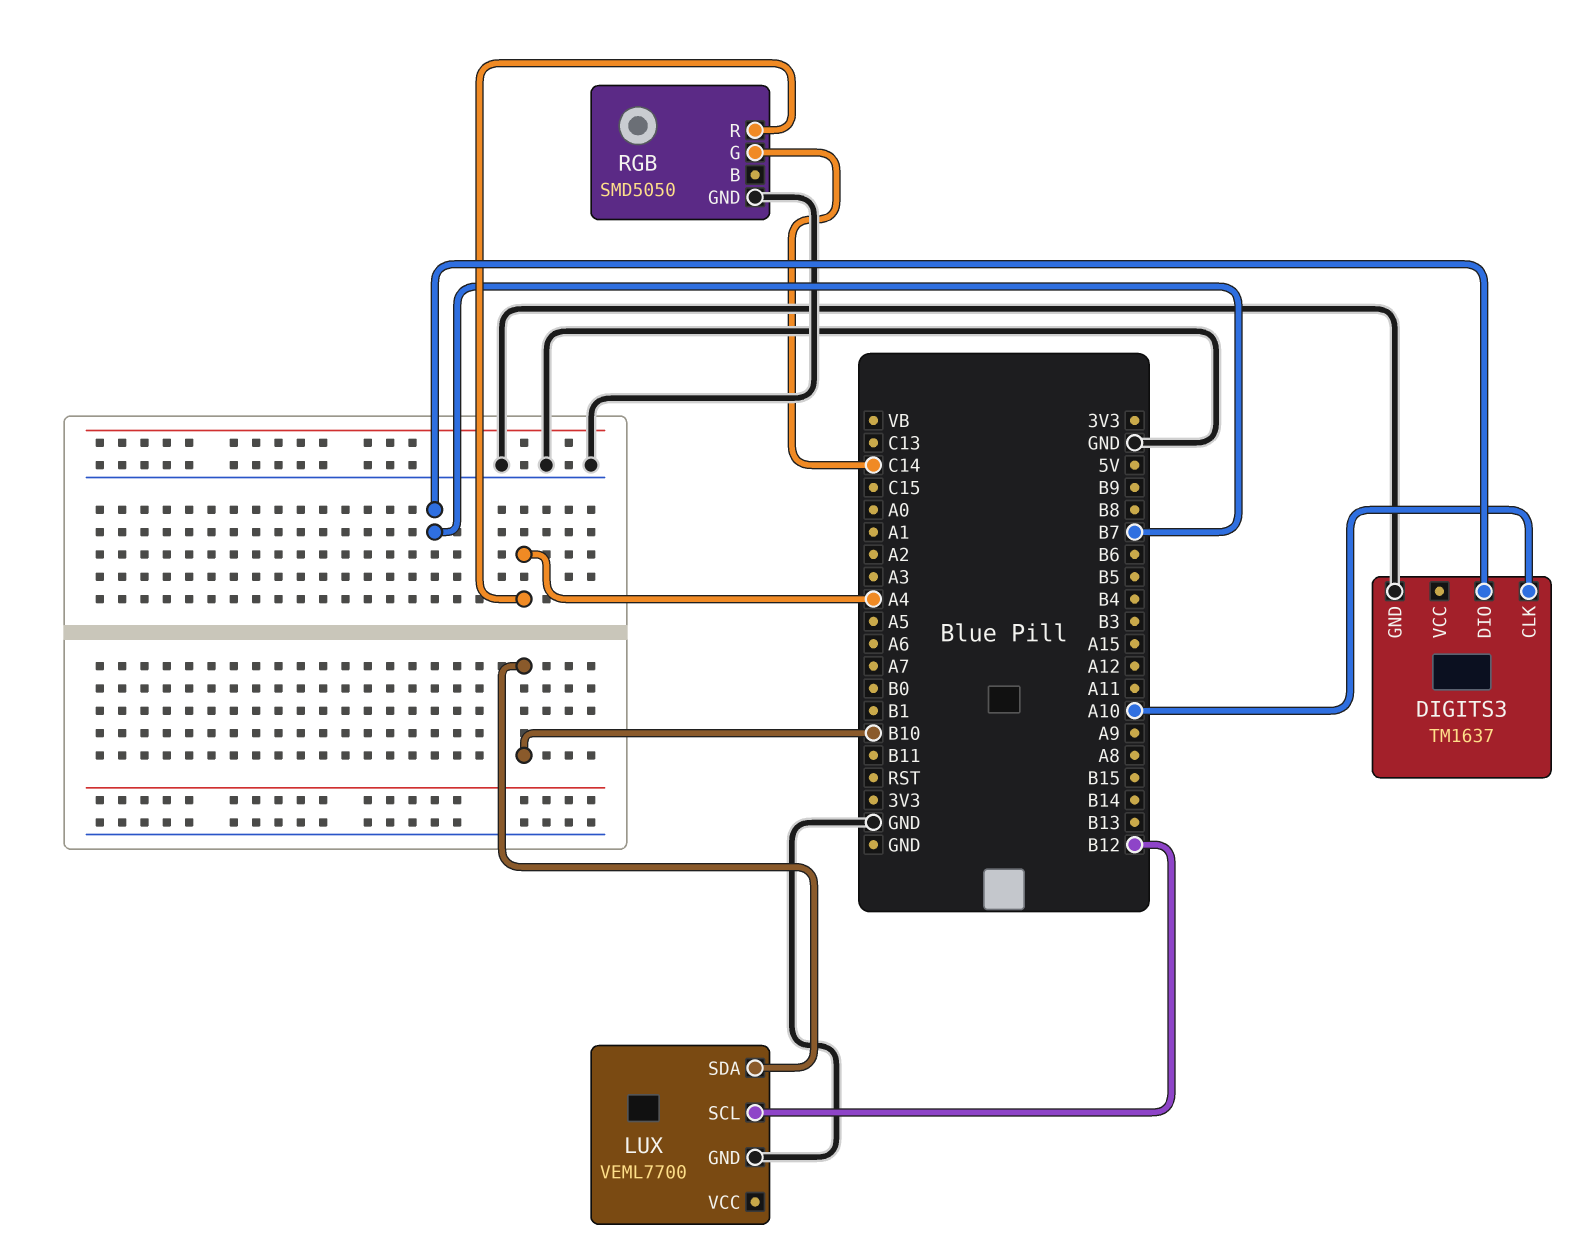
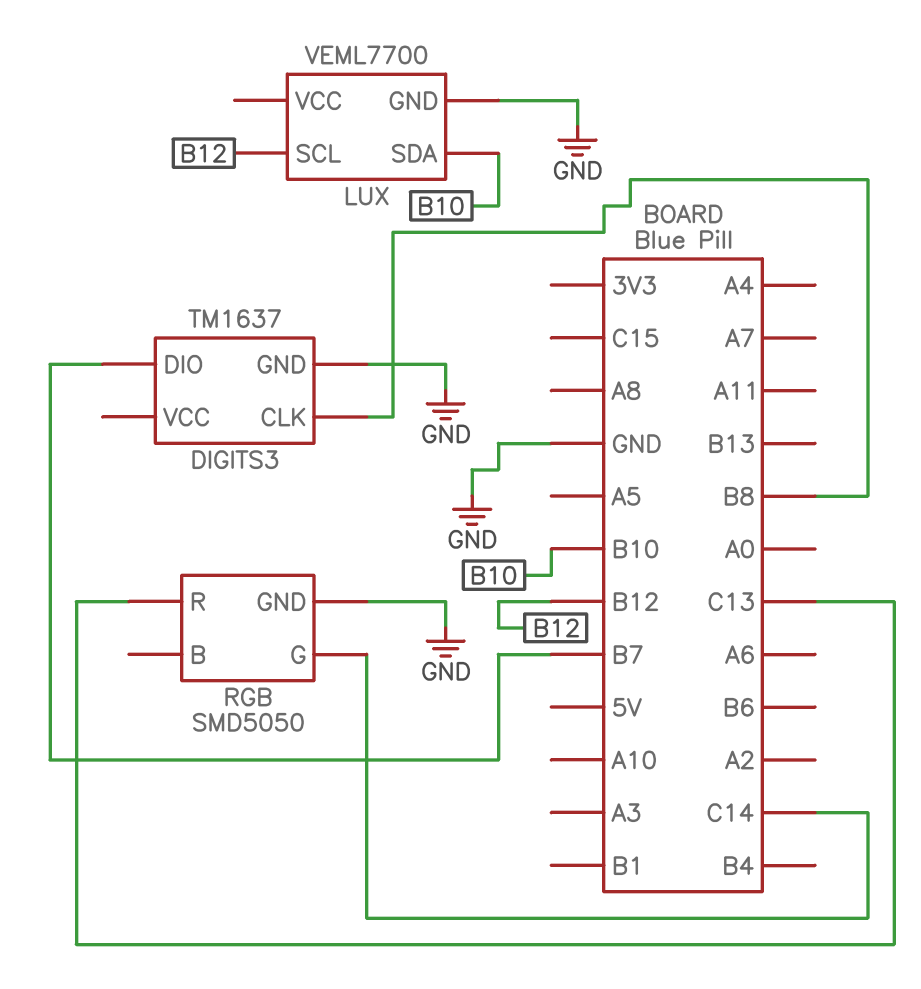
DIGITS3 pin CLK: A10 -> B8
RGB pin R: A4 -> C13

